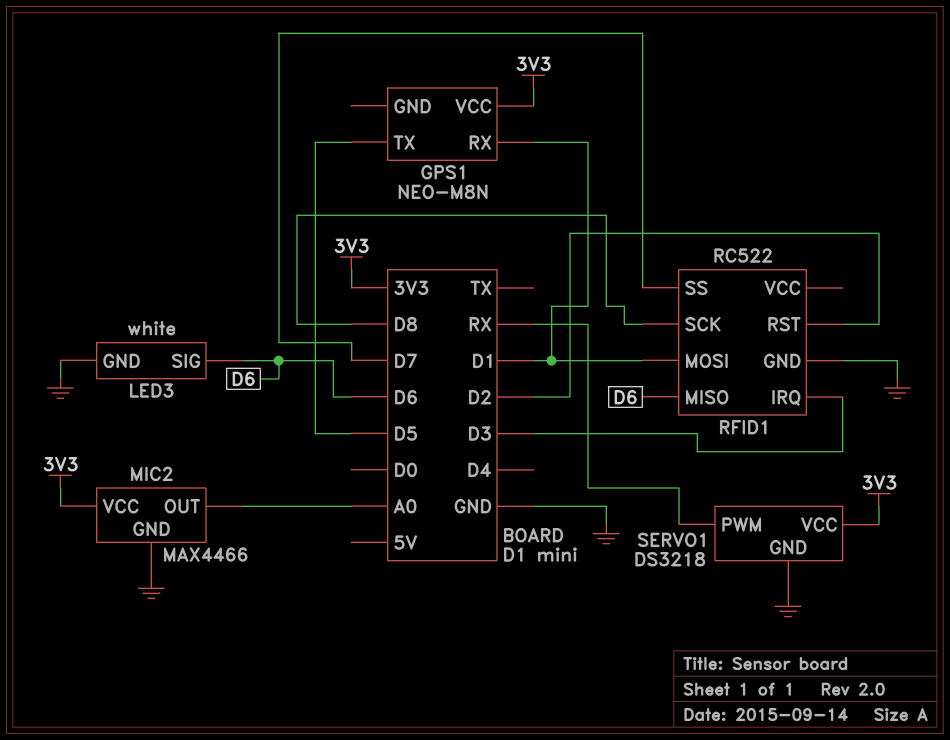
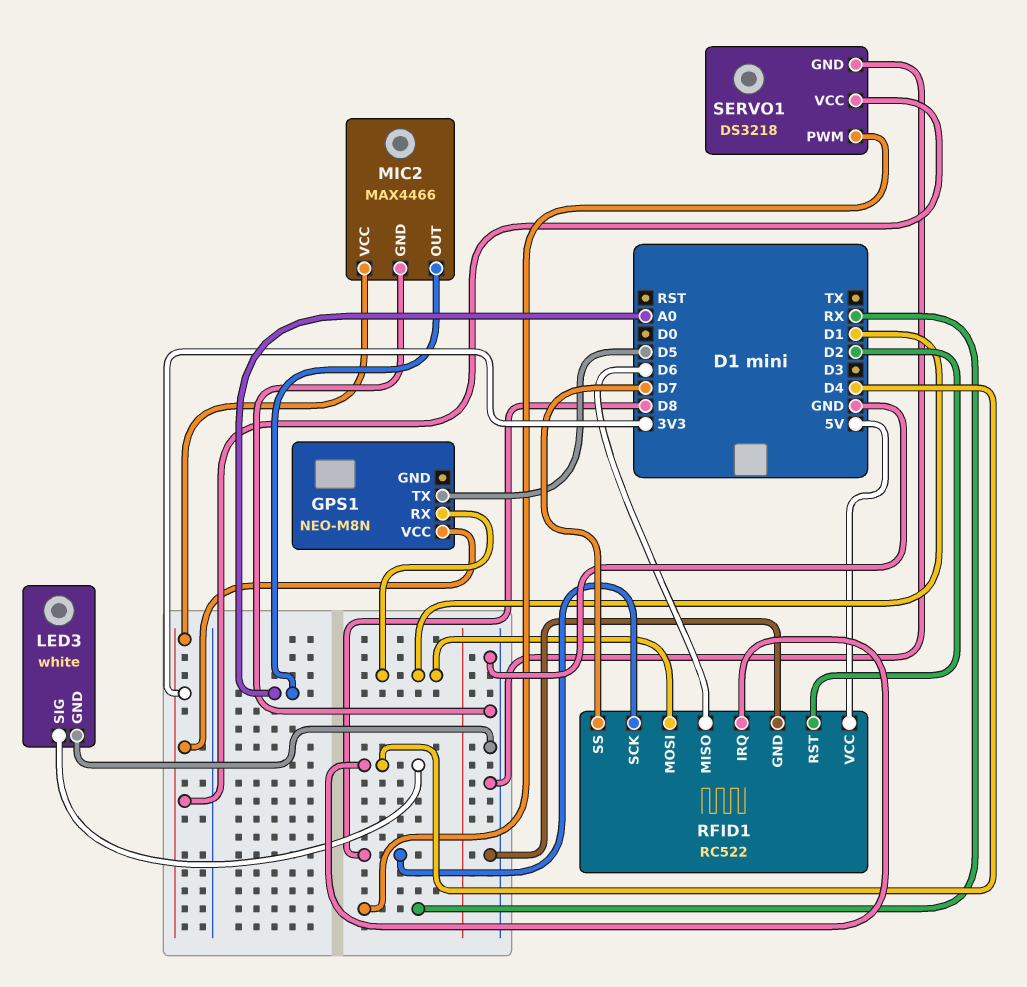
LED3 pin SIG: D6 -> D4
RFID1 pin IRQ: D3 -> D4
RFID1 pin VCC: none -> 5V

